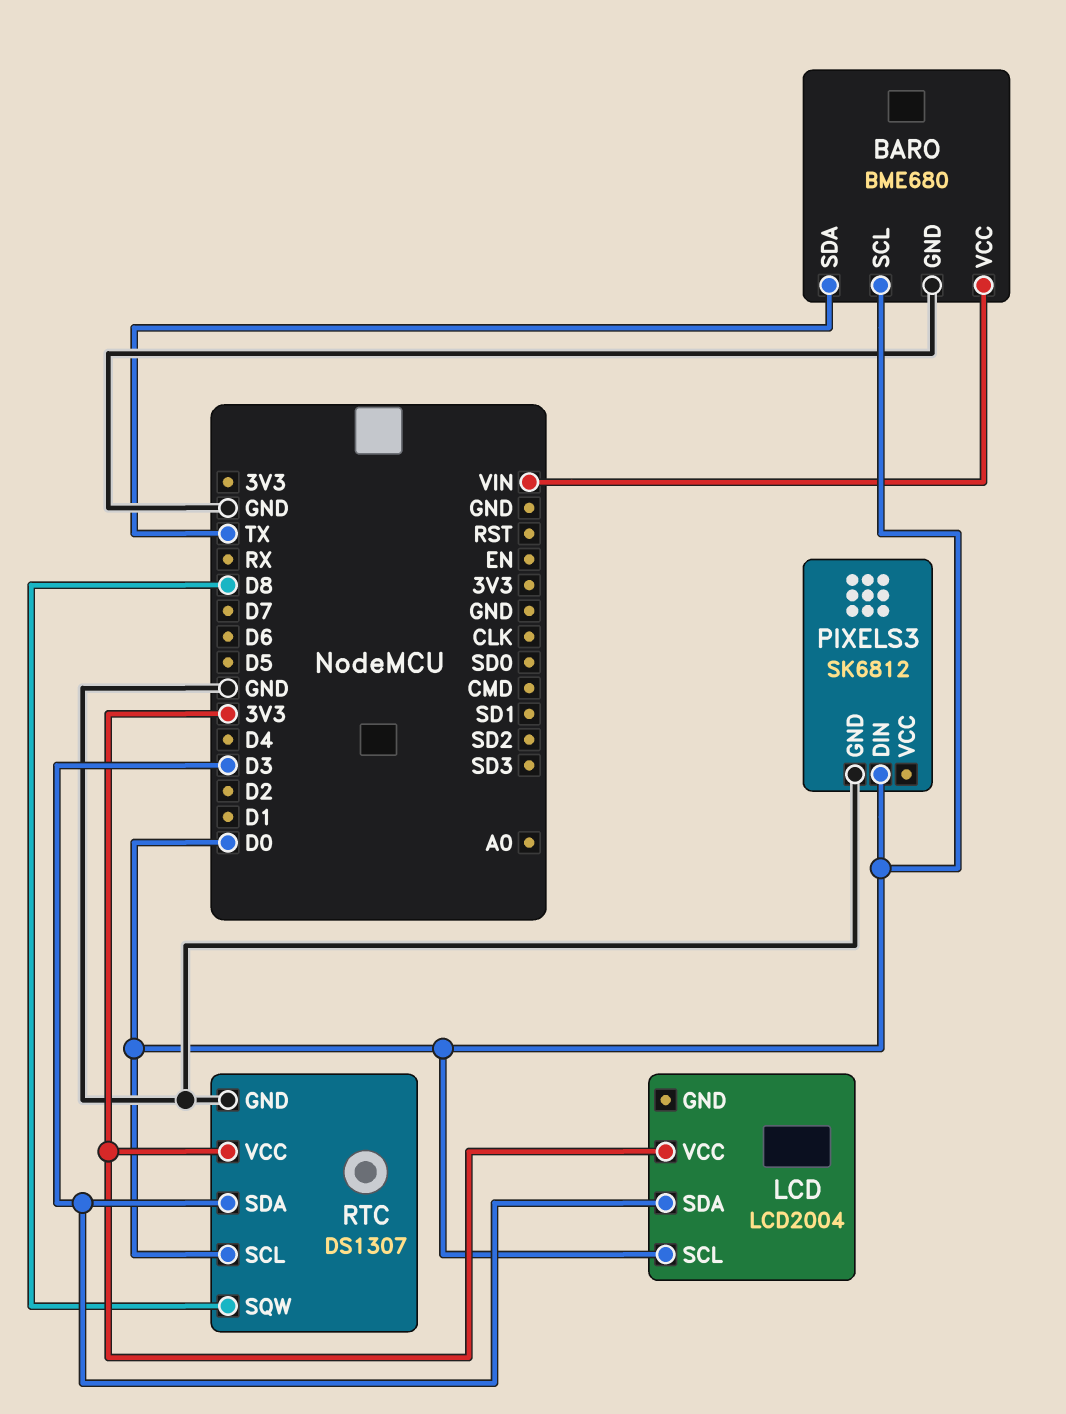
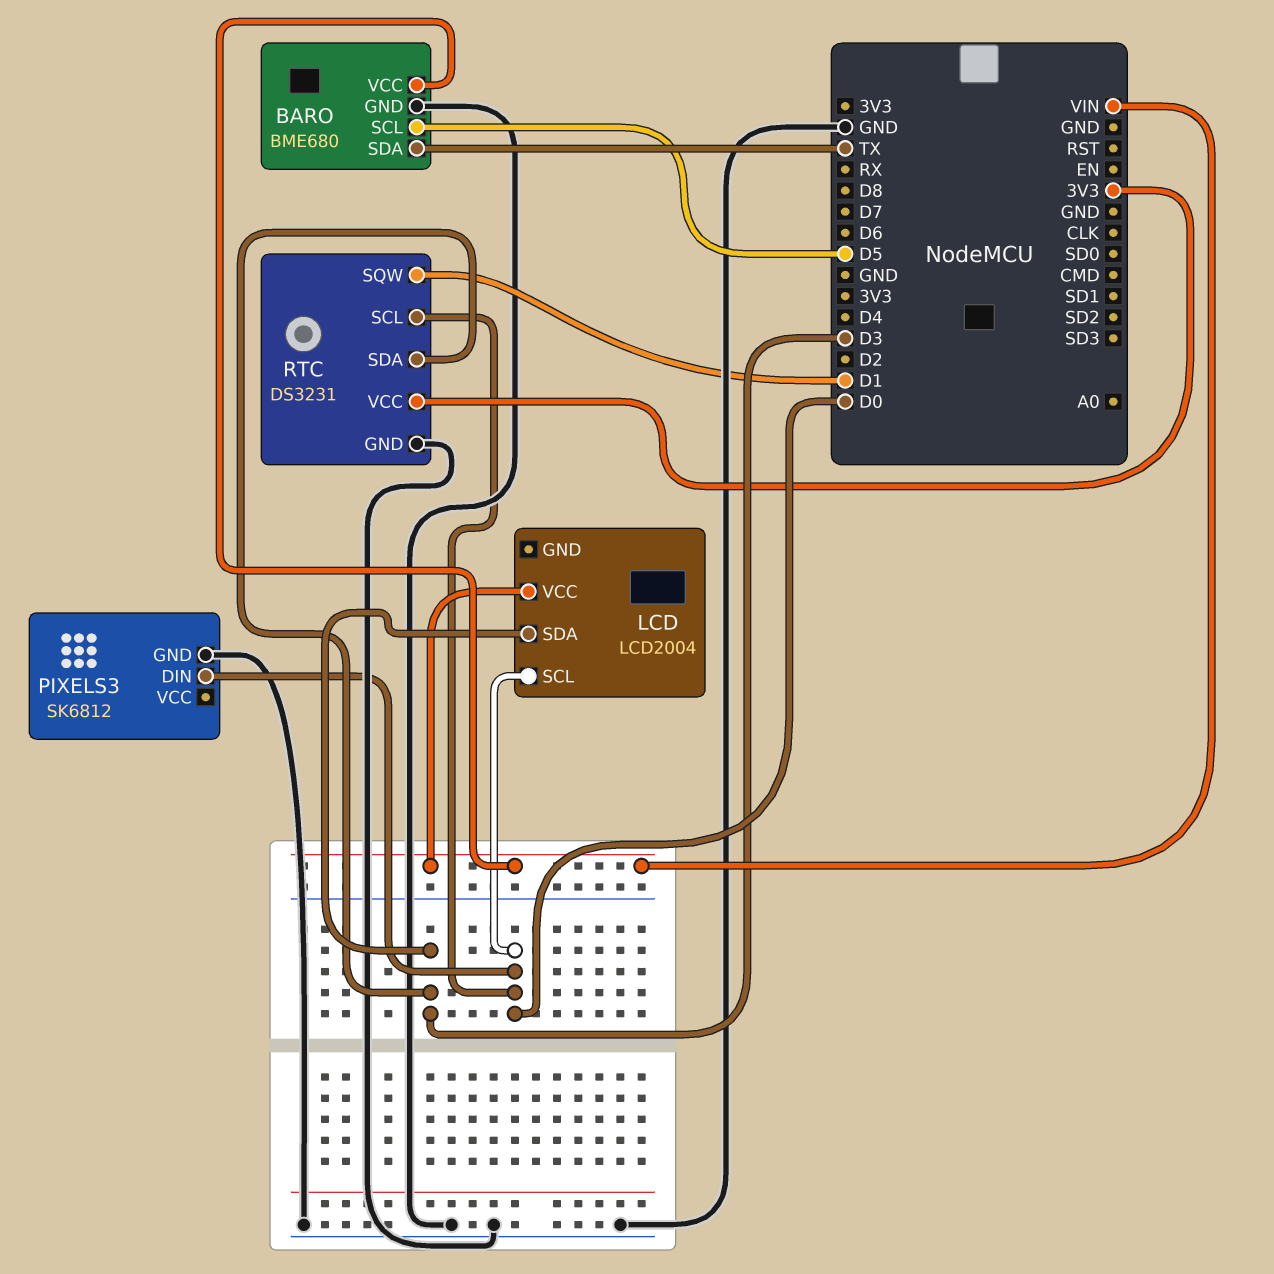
BARO pin SCL: D0 -> D5
LCD pin VCC: 3V3 -> VIN
RTC: DS1307 -> DS3231
RTC pin SQW: D8 -> D1

